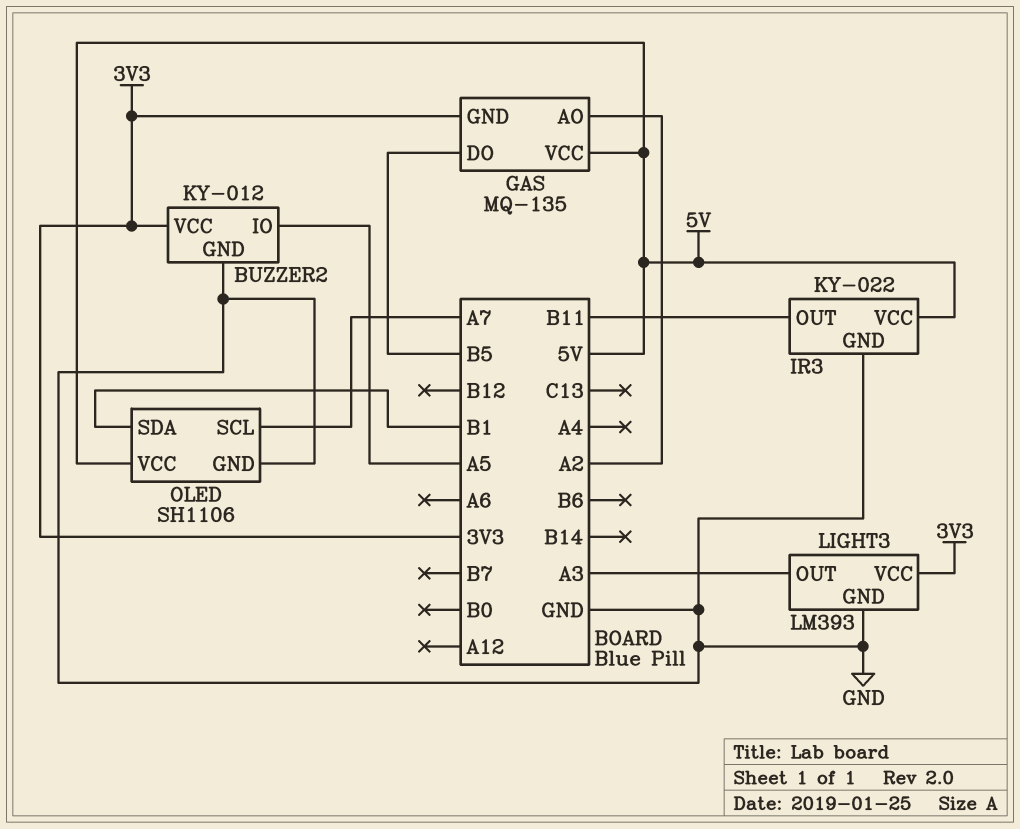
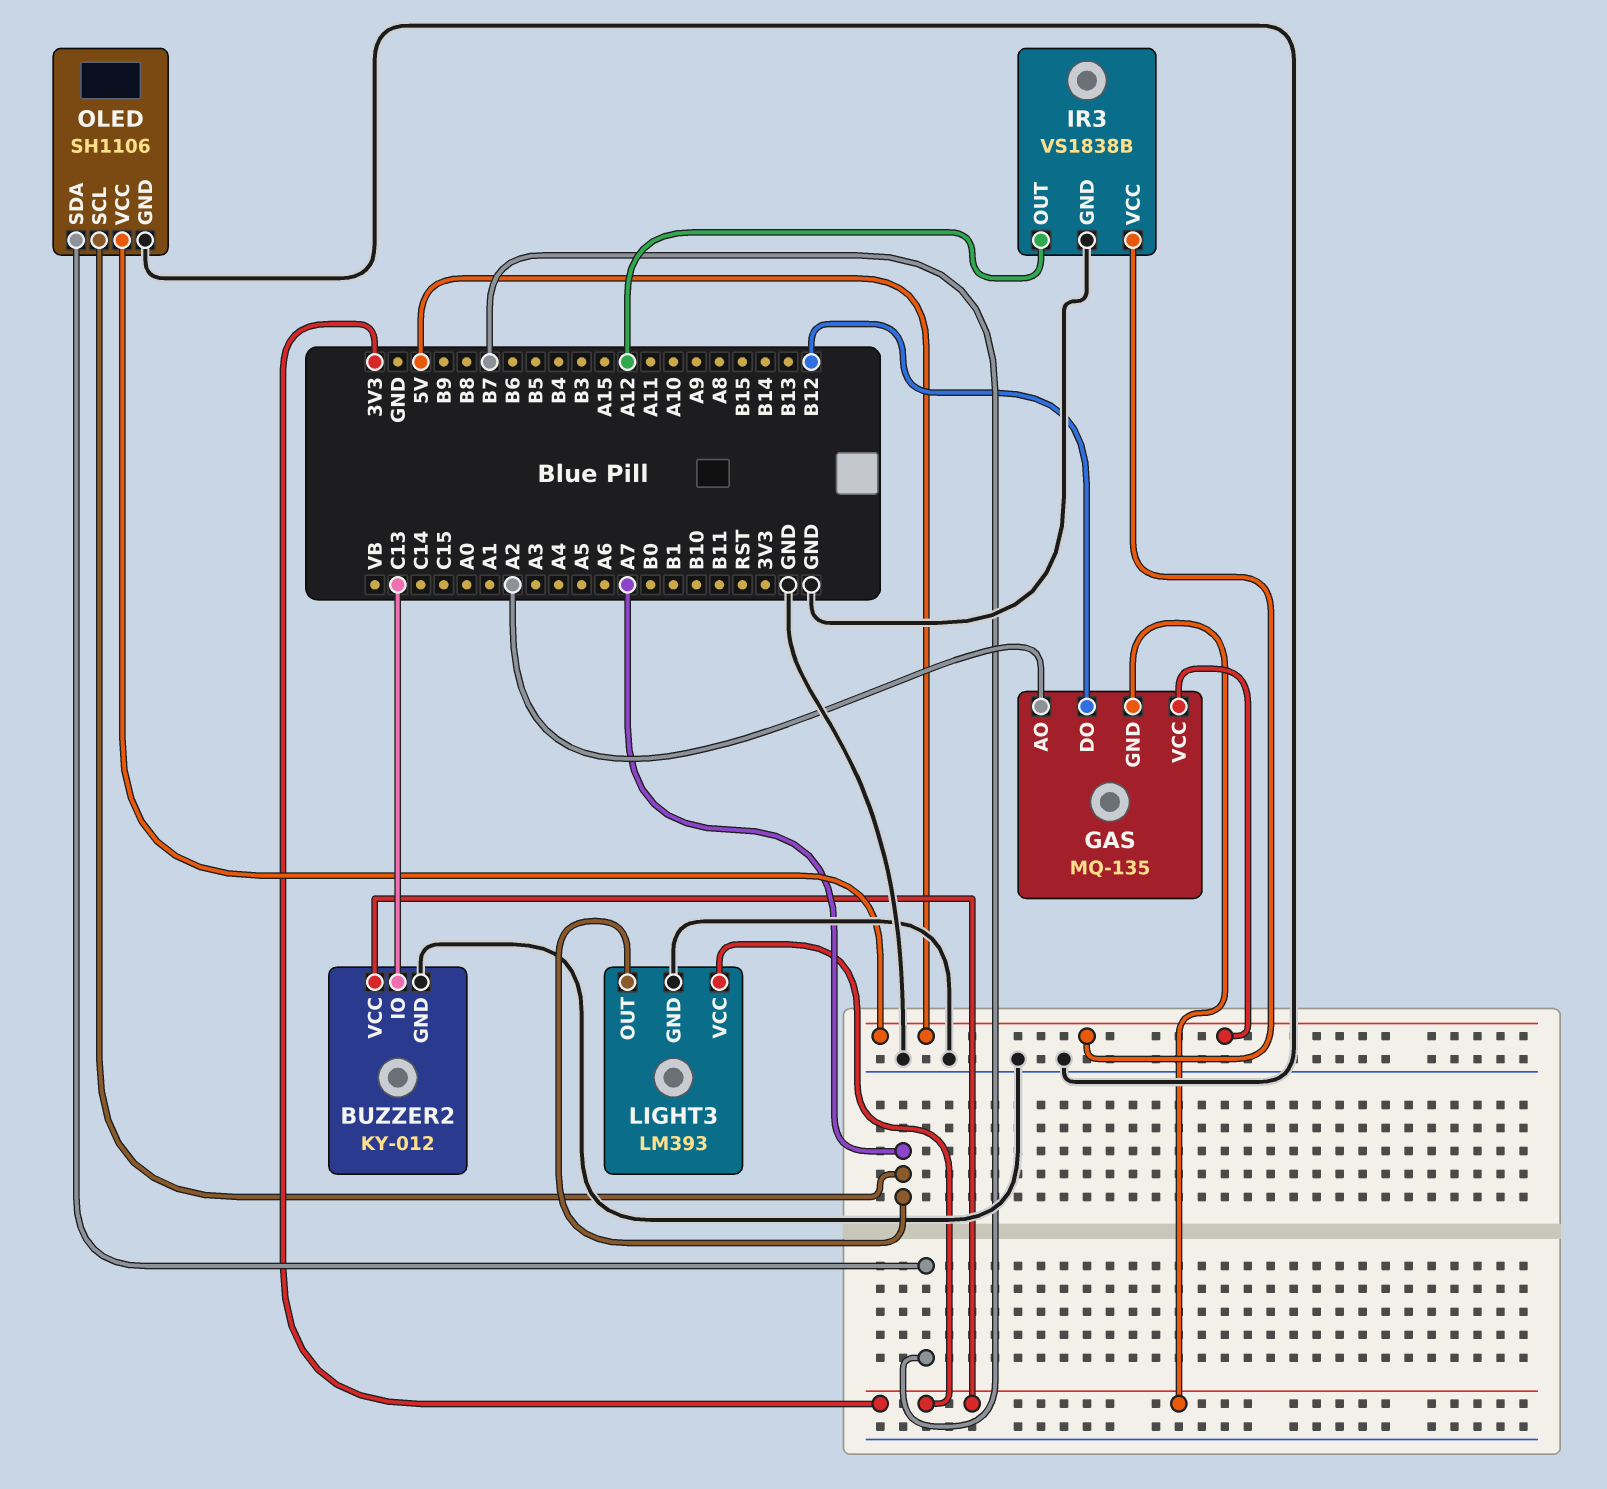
BUZZER2 pin IO: A5 -> C13
GAS pin DO: B5 -> B12
IR3: KY-022 -> VS1838B
IR3 pin OUT: B11 -> A12
LIGHT3 pin OUT: A3 -> A7
OLED pin SDA: B1 -> B7

